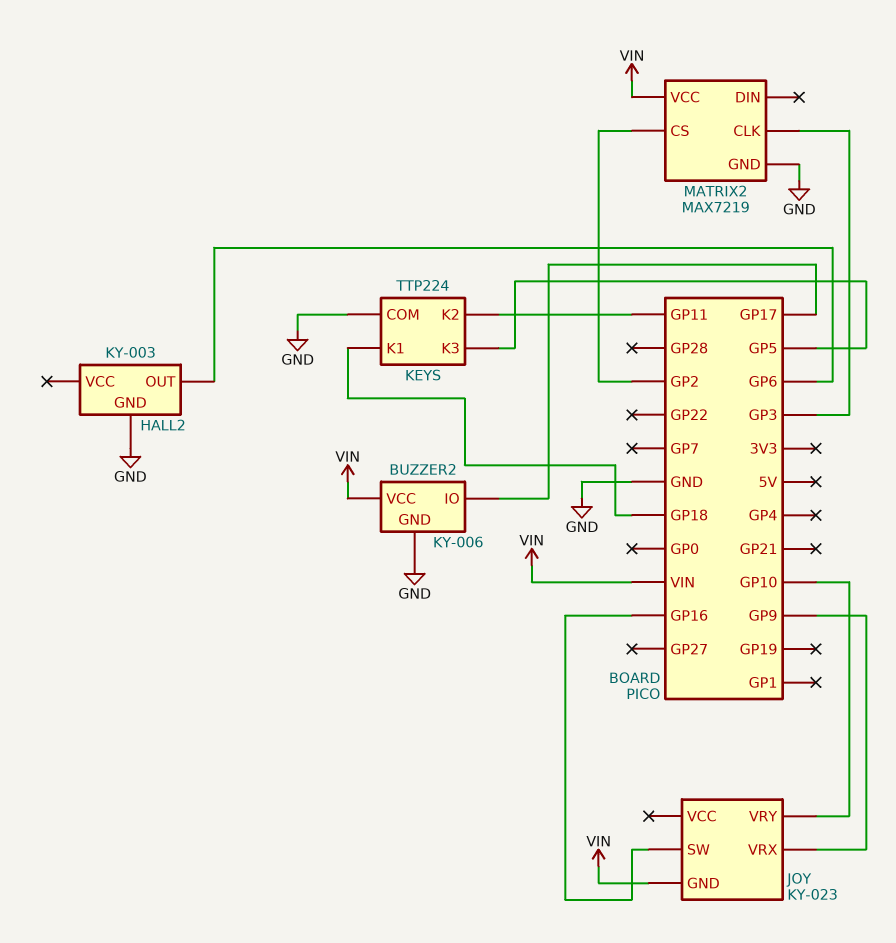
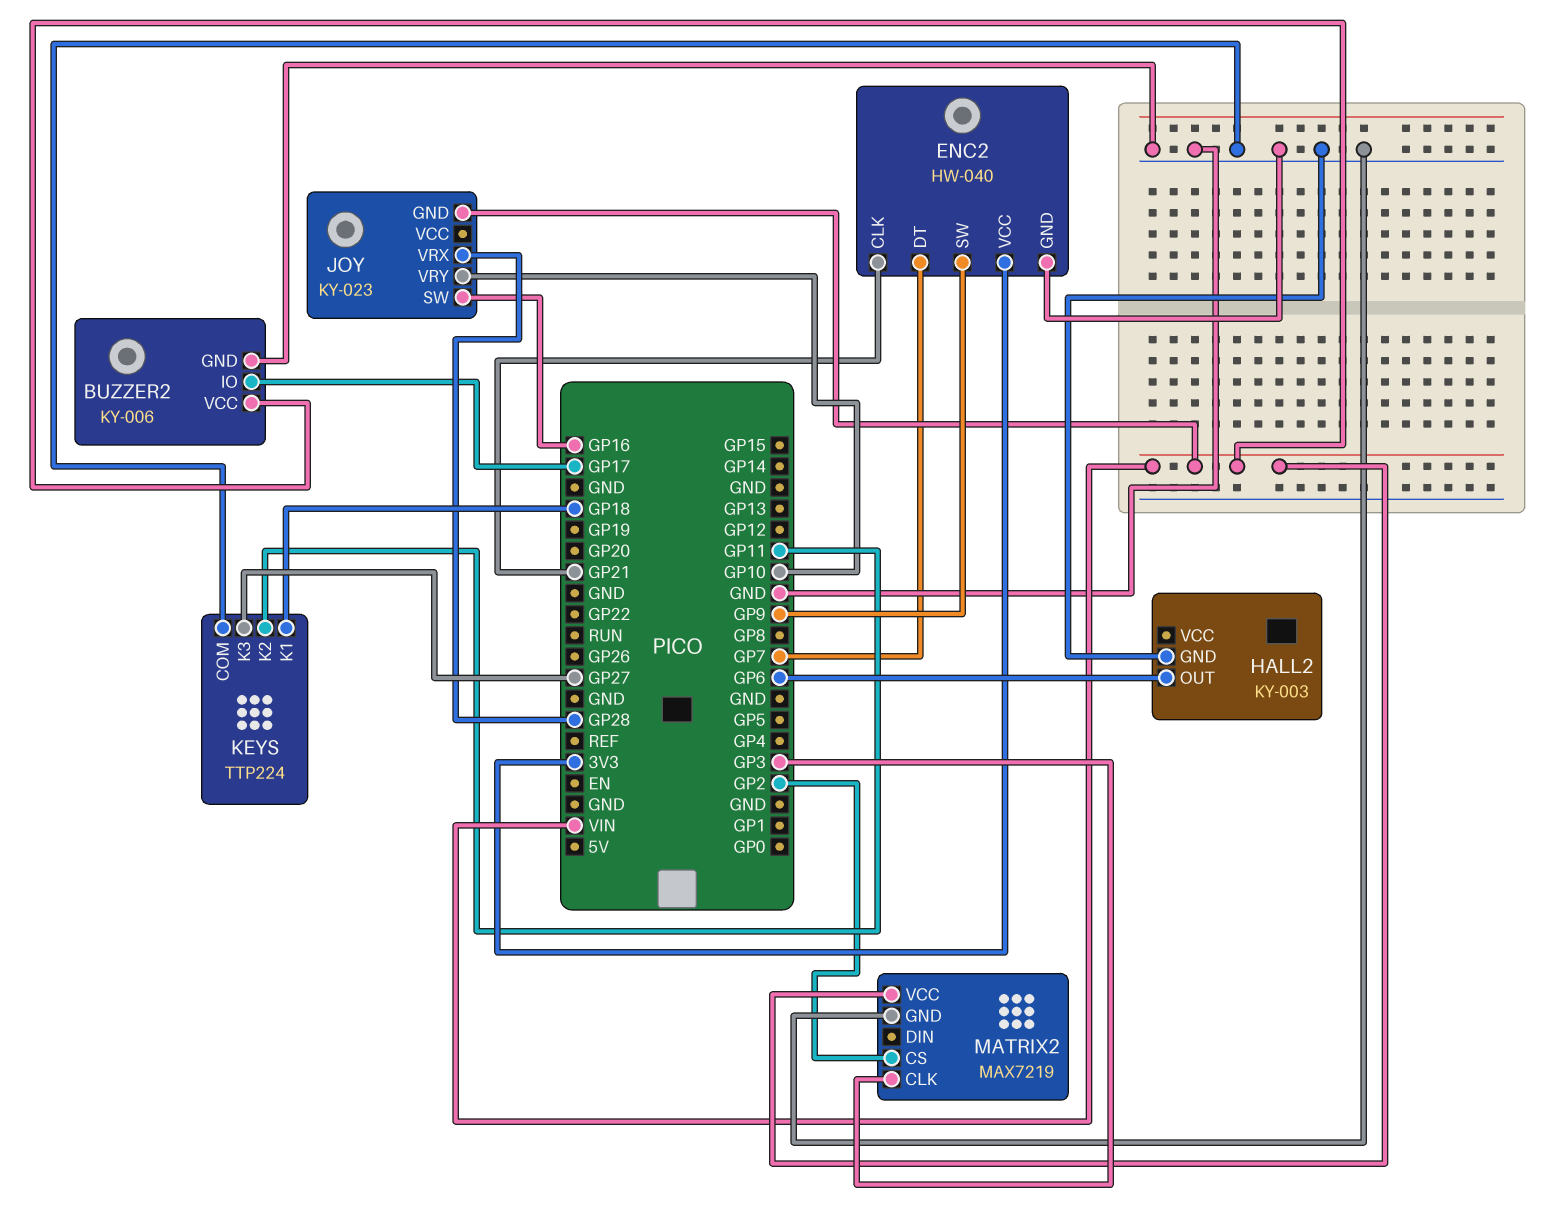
ENC2: none -> HW-040
ENC2 pin CLK: none -> GP21
ENC2 pin DT: none -> GP7
ENC2 pin GND: none -> GND
ENC2 pin SW: none -> GP9
ENC2 pin VCC: none -> 3V3
JOY pin VRX: GP9 -> GP28
KEYS pin K3: GP5 -> GP27

